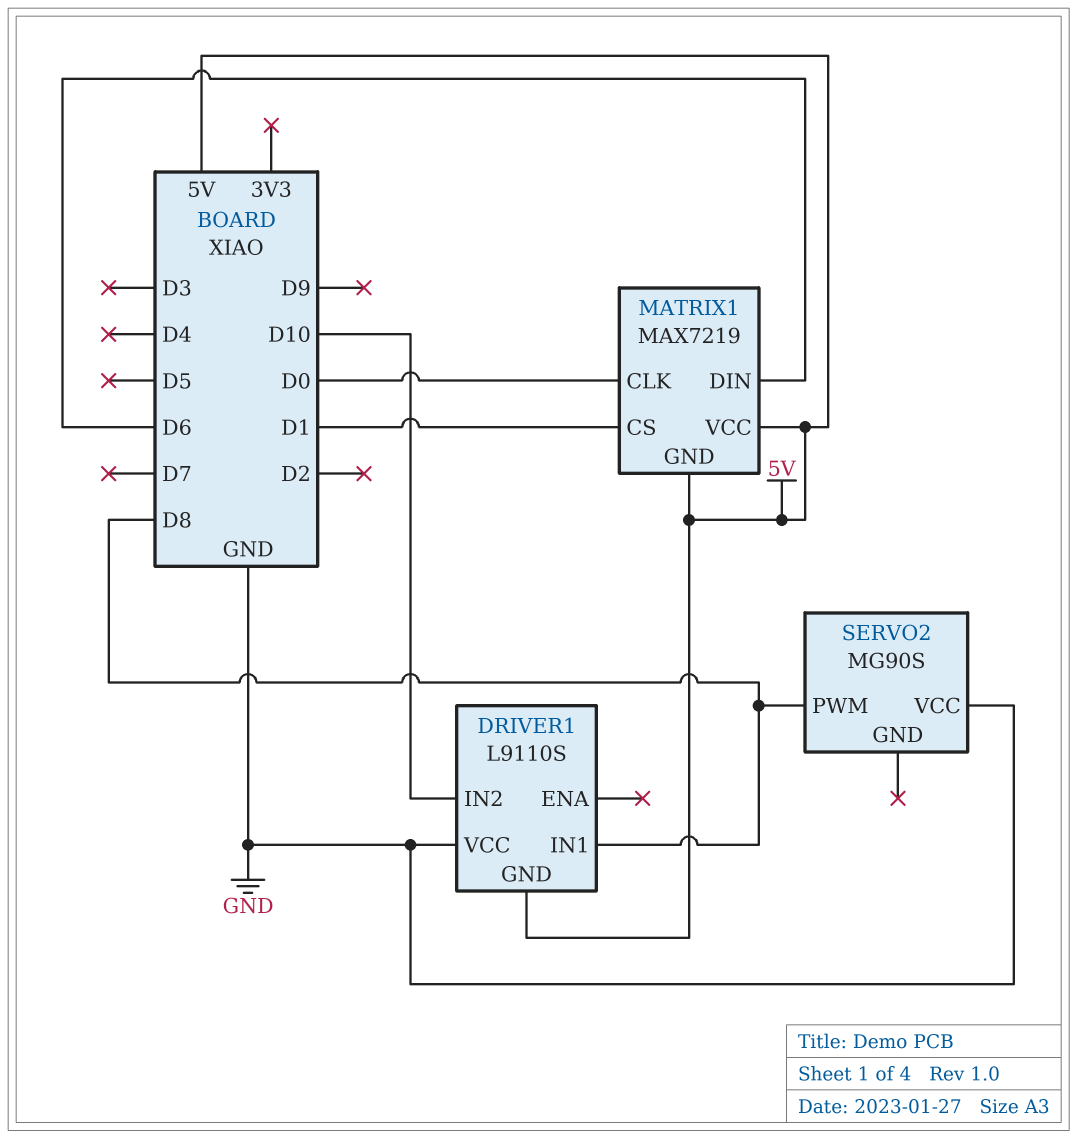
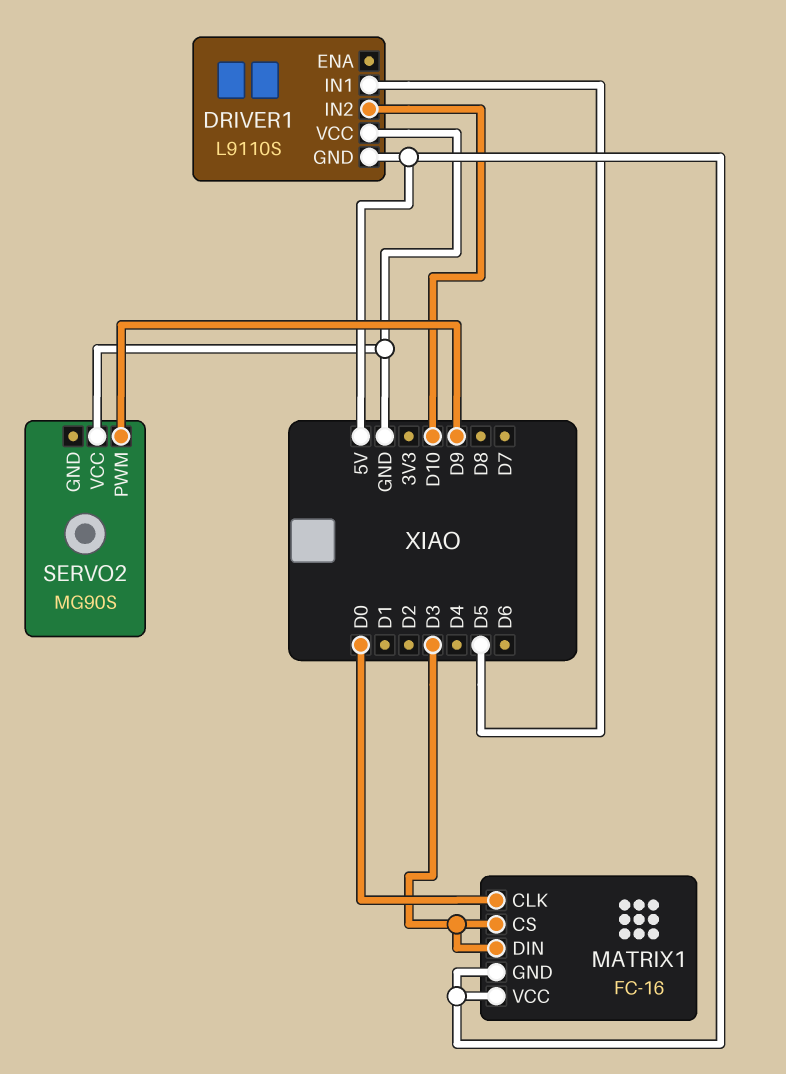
DRIVER1 pin IN1: D8 -> D5
MATRIX1: MAX7219 -> FC-16
MATRIX1 pin CS: D1 -> D3
MATRIX1 pin DIN: D6 -> D3
SERVO2 pin PWM: D8 -> D9

